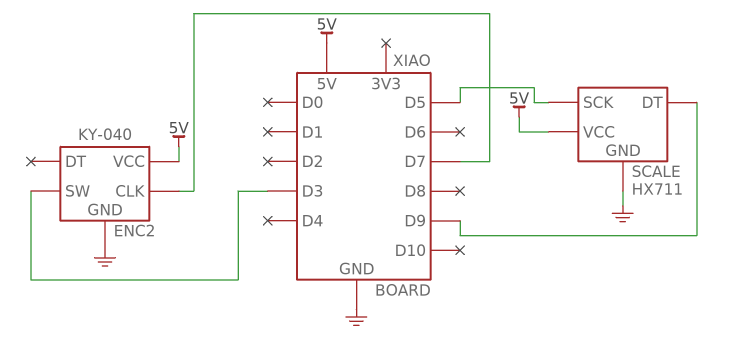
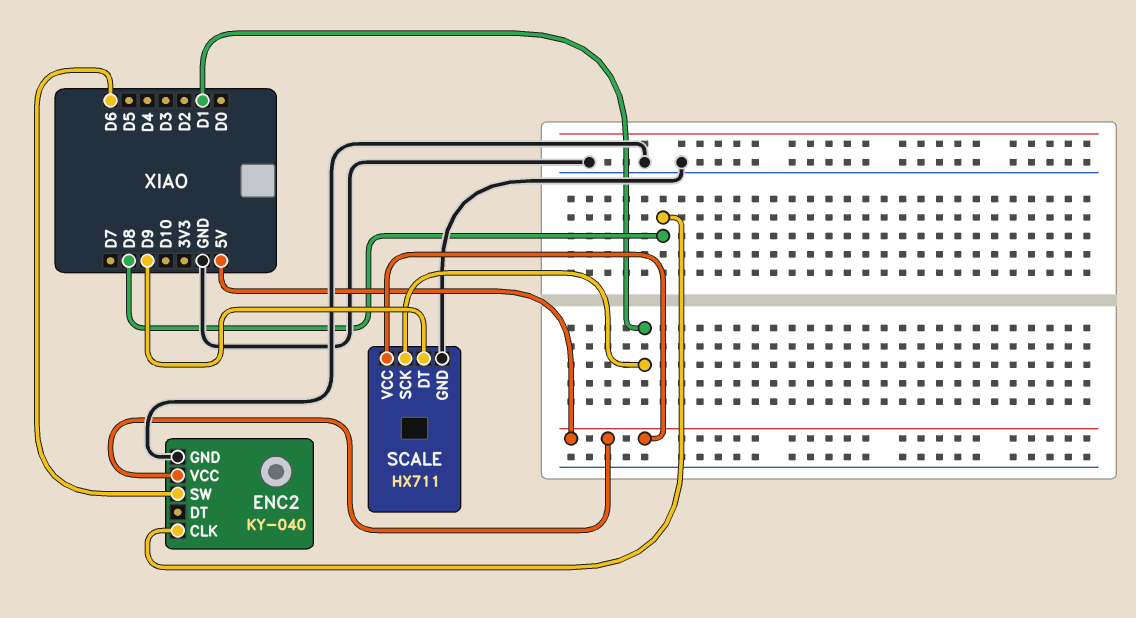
ENC2 pin CLK: D7 -> D8
ENC2 pin SW: D3 -> D6
SCALE pin SCK: D5 -> D1

